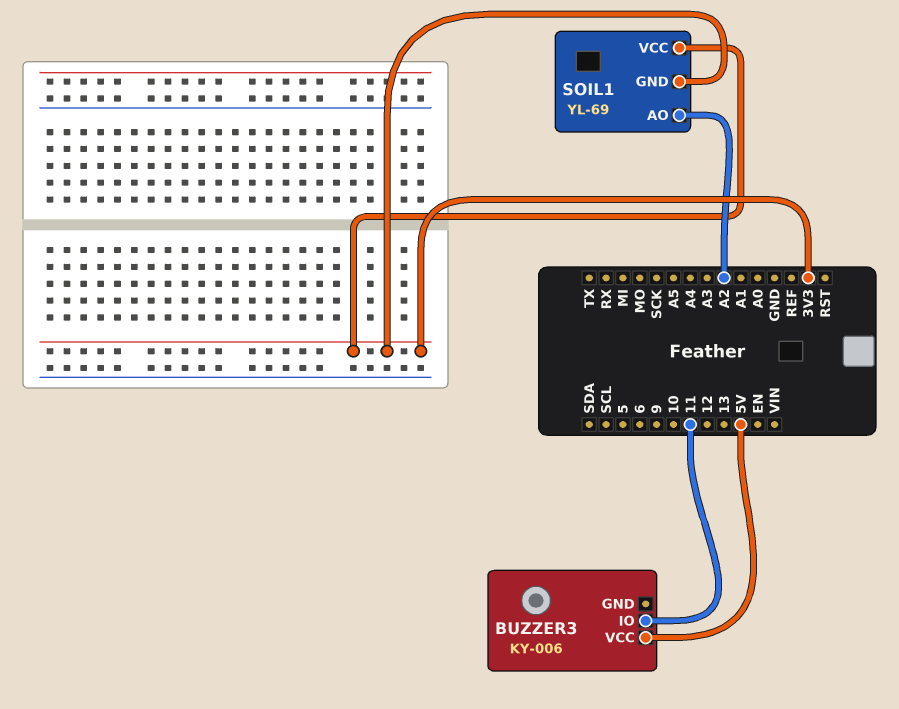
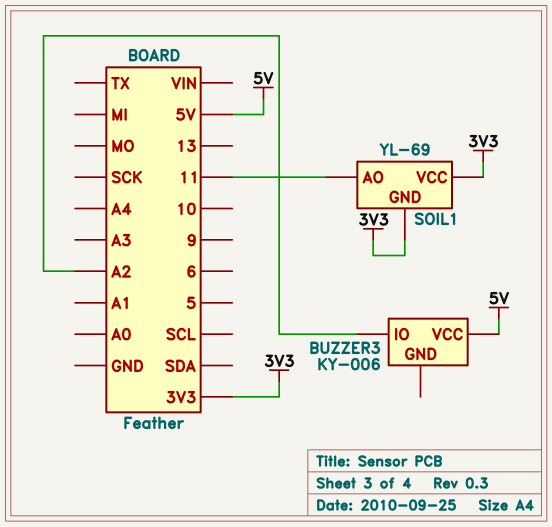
BUZZER3 pin IO: 11 -> A2
SOIL1 pin AO: A2 -> 11

